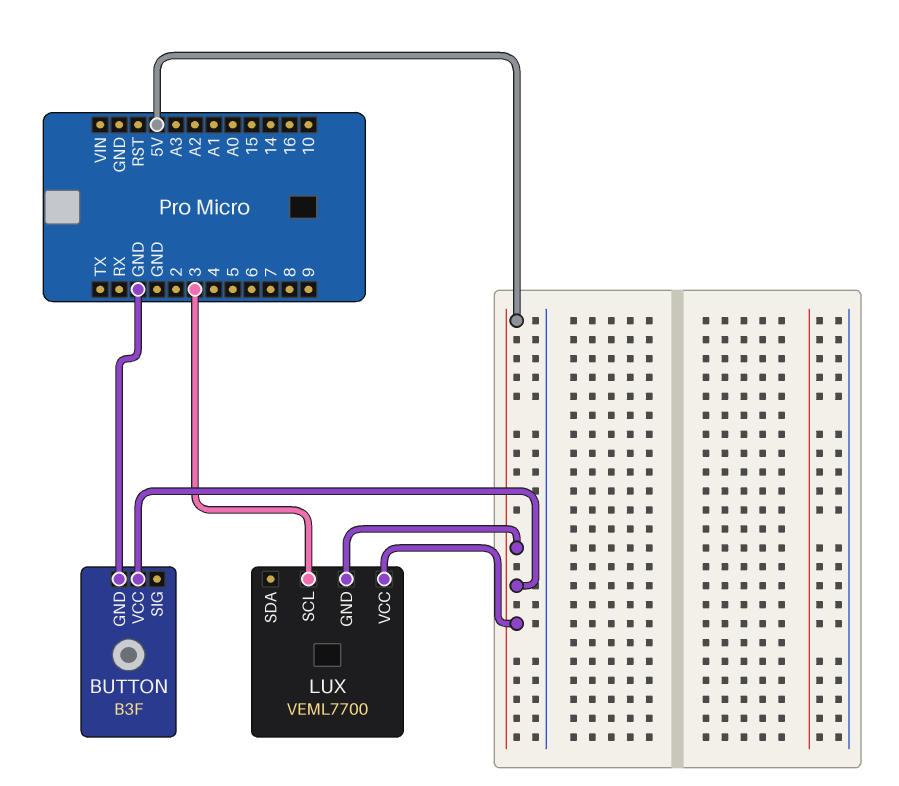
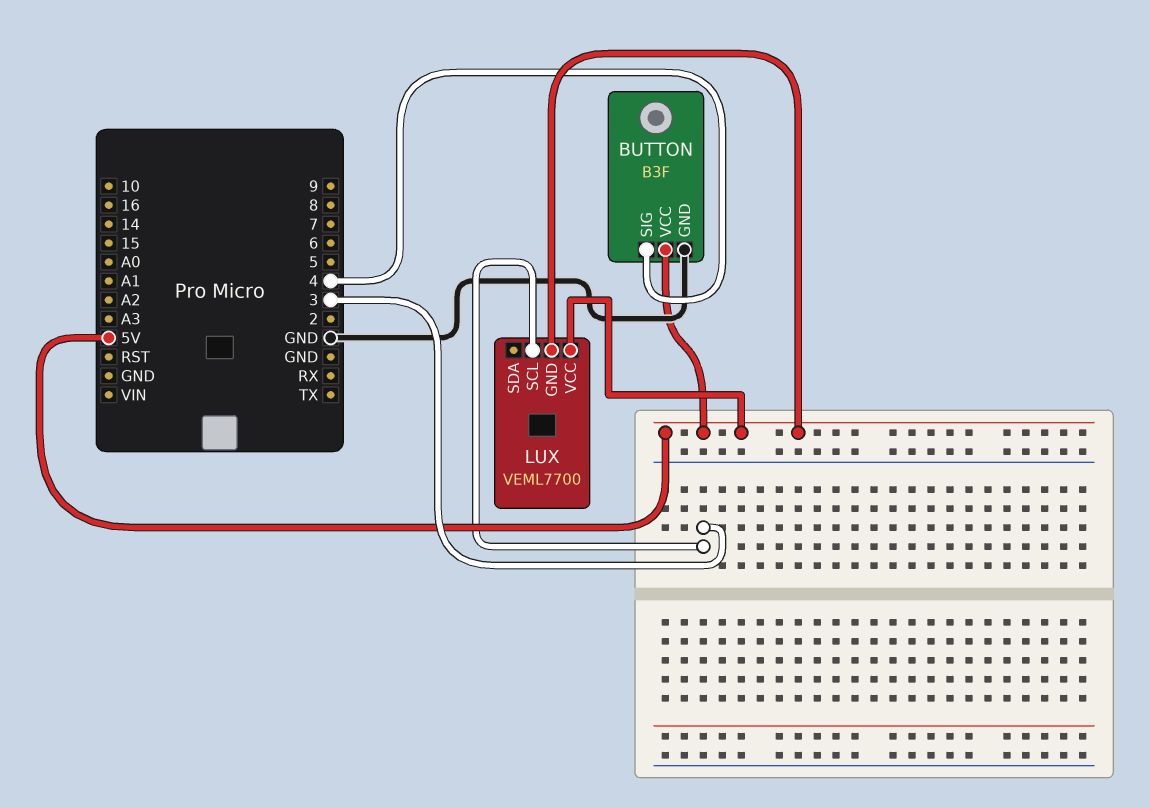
BUTTON pin SIG: none -> 4

